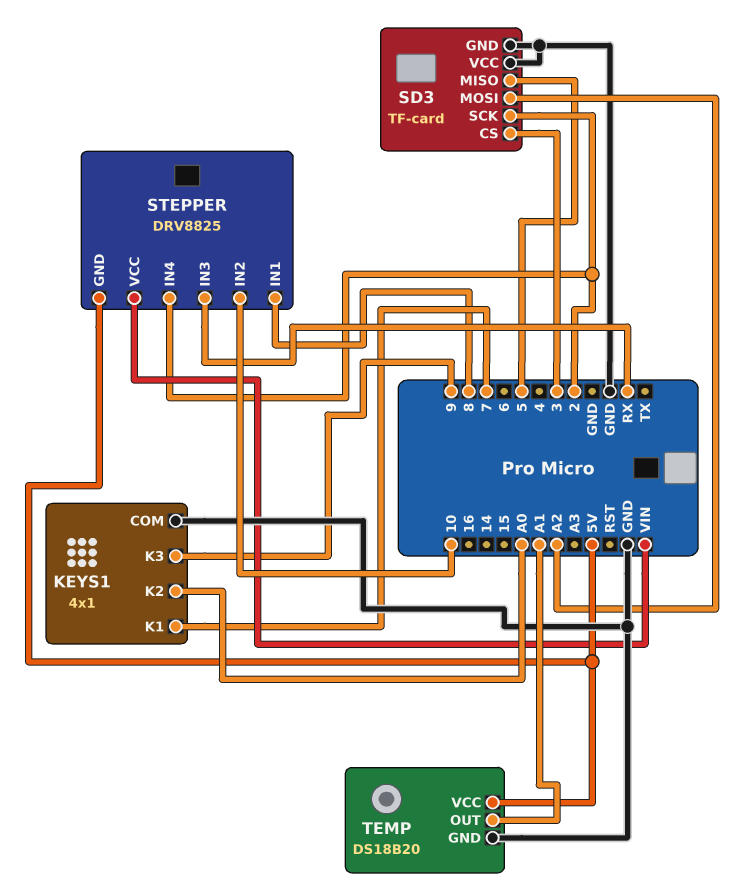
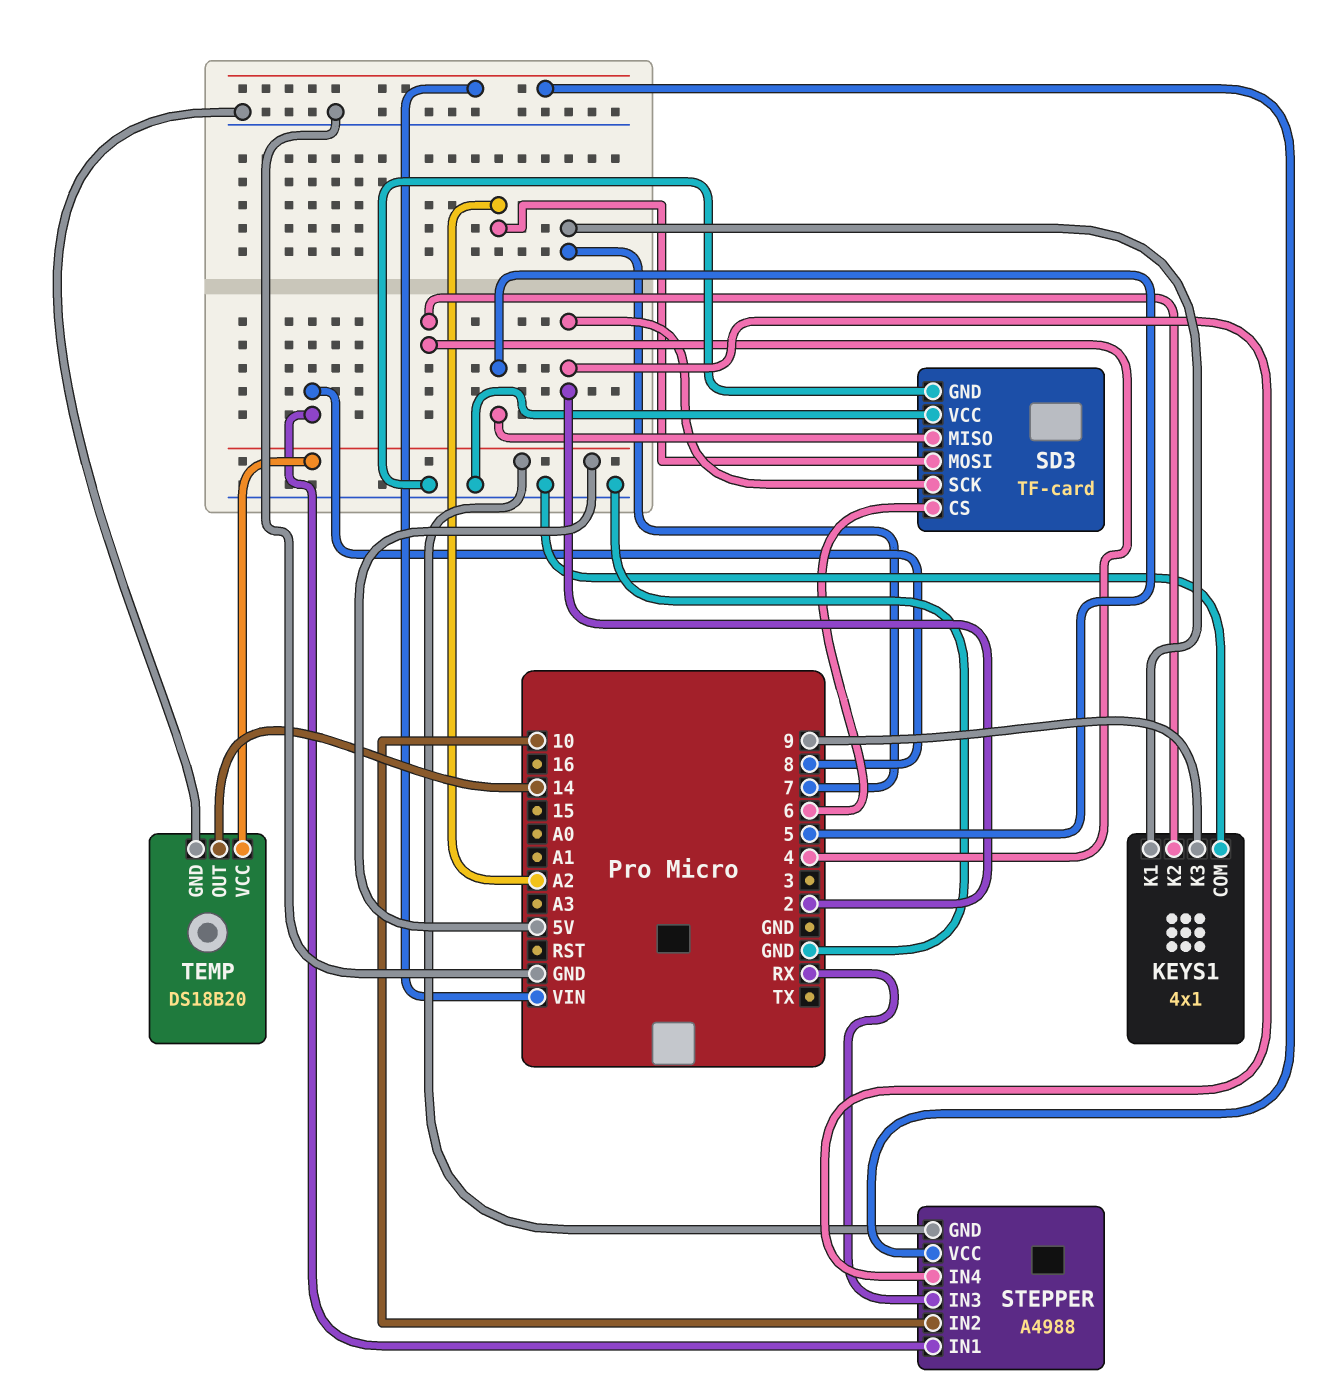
KEYS1 pin K2: A0 -> 4
SD3 pin CS: 3 -> 6
STEPPER: DRV8825 -> A4988
TEMP pin OUT: A1 -> 14

